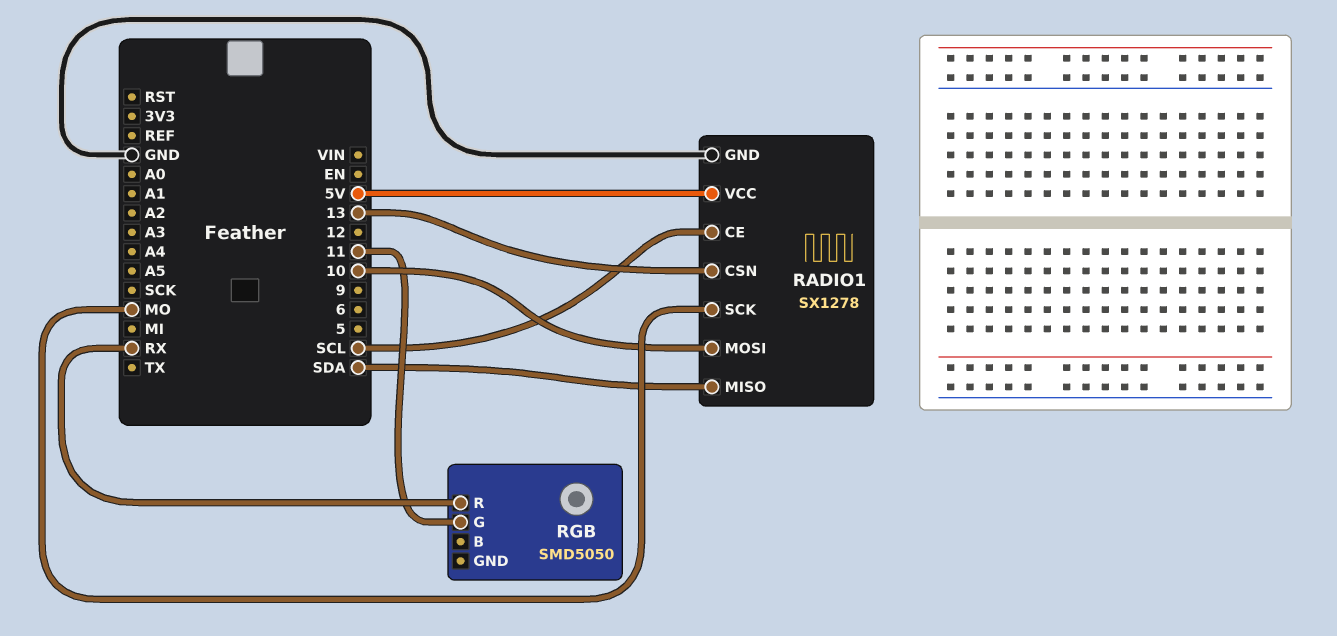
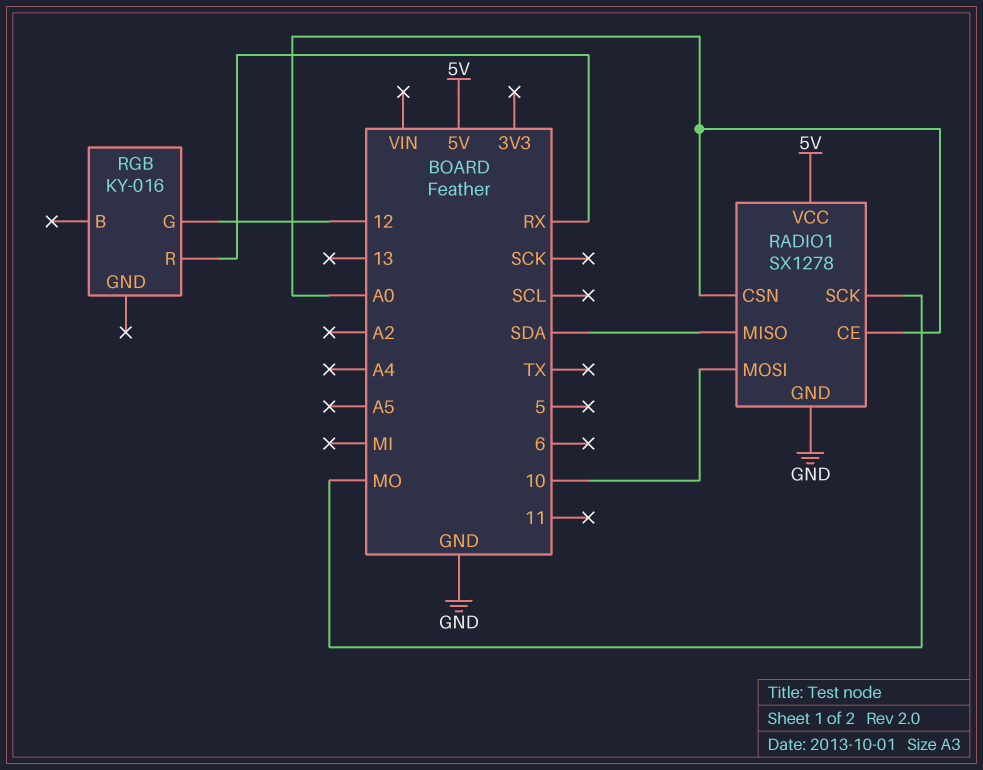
RADIO1 pin CE: SCL -> A0
RADIO1 pin CSN: 13 -> A0
RGB: SMD5050 -> KY-016
RGB pin G: 11 -> 12

